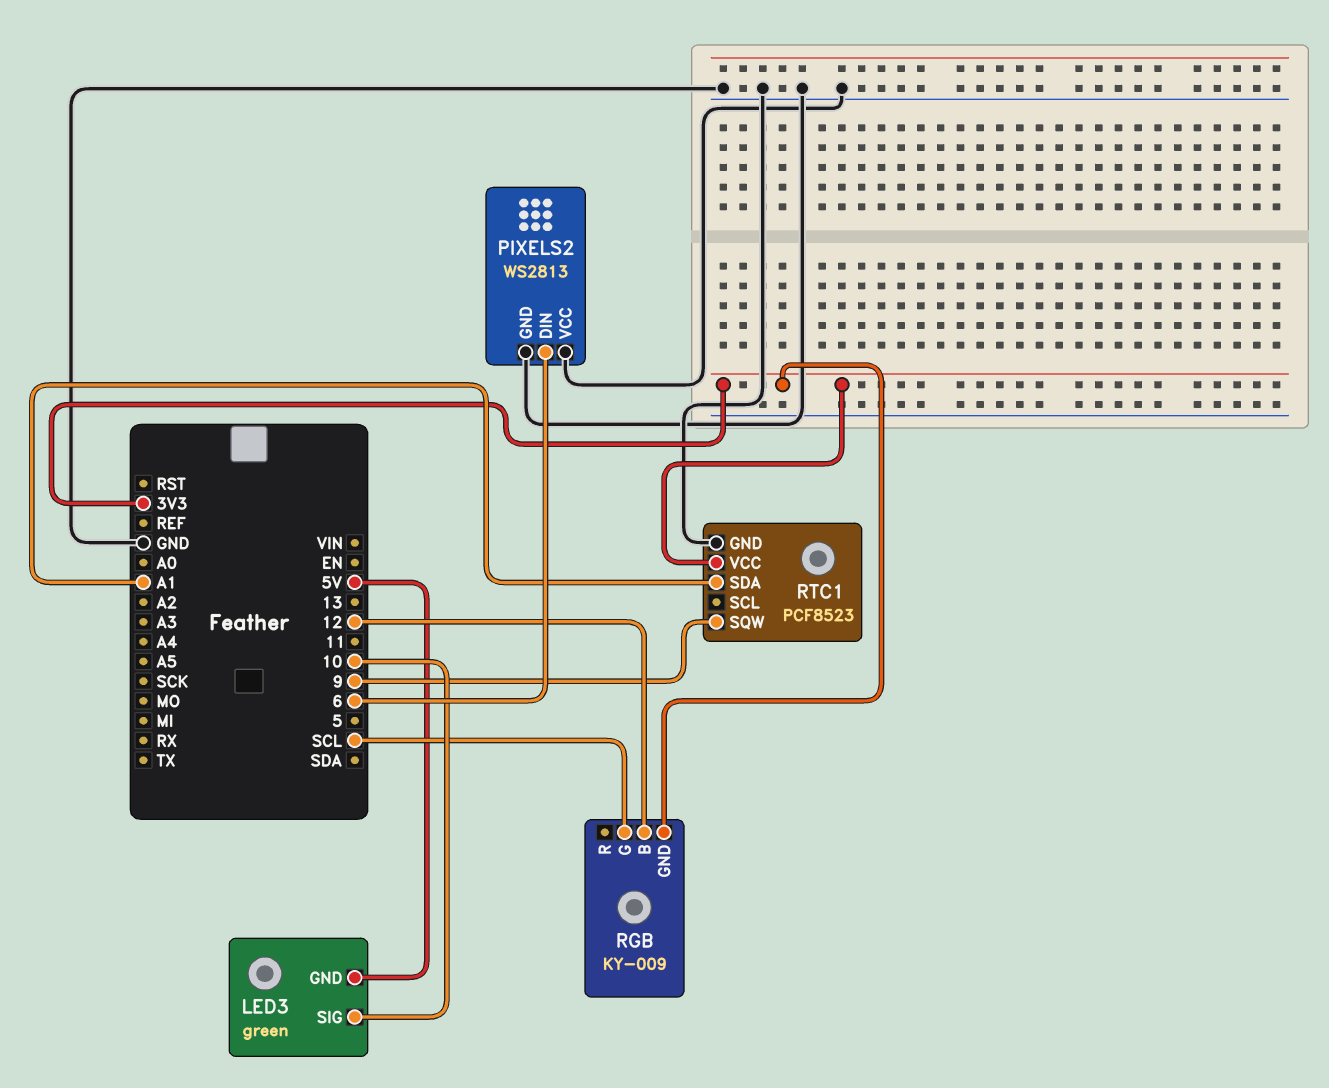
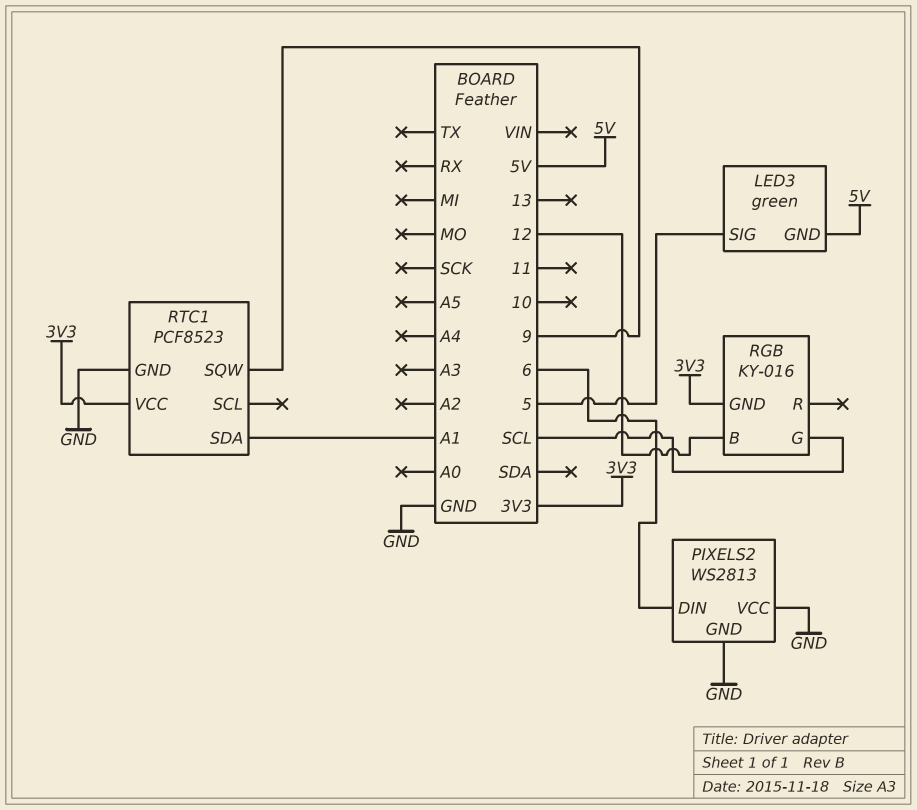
LED3 pin SIG: 10 -> 5
RGB: KY-009 -> KY-016

